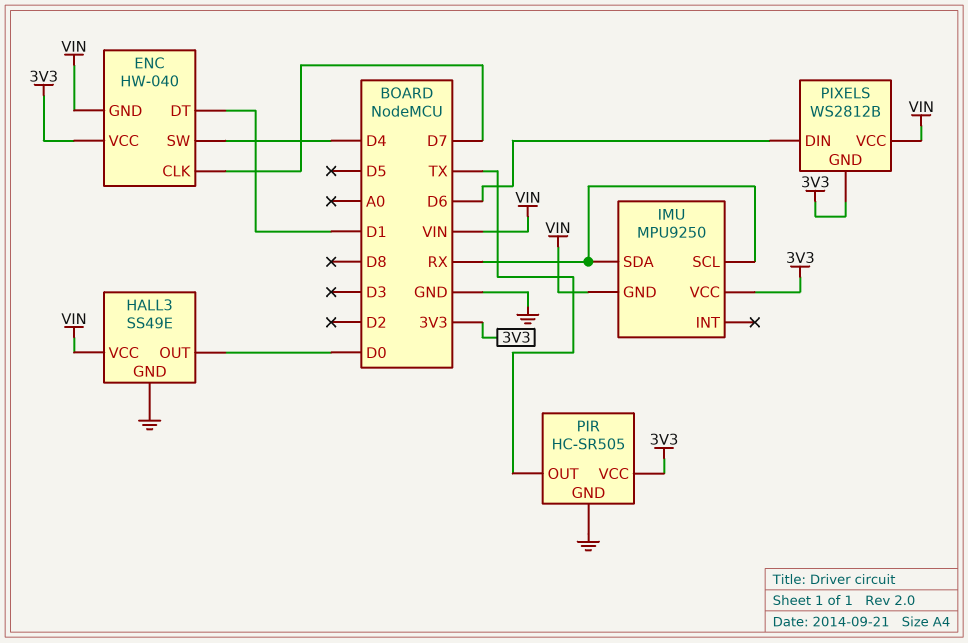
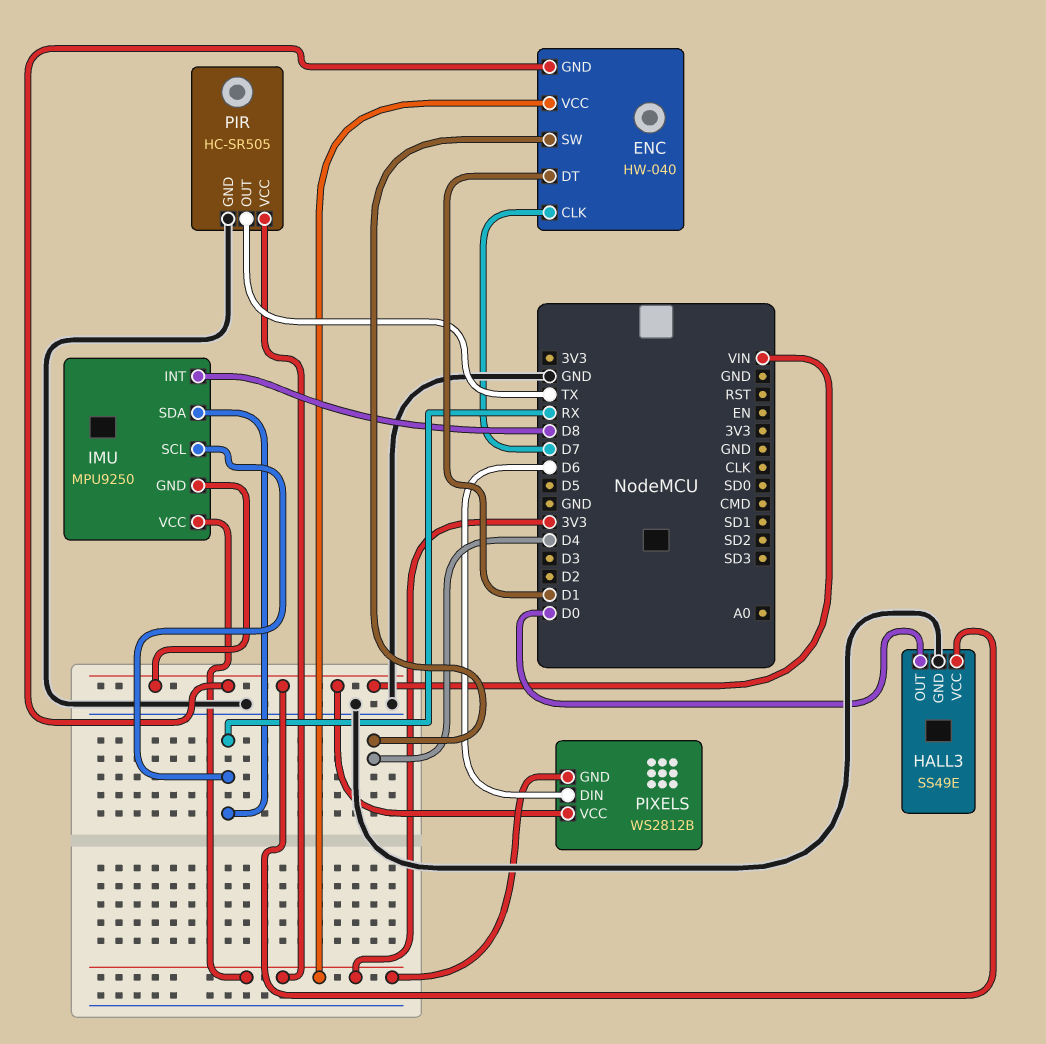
IMU pin INT: none -> D8

